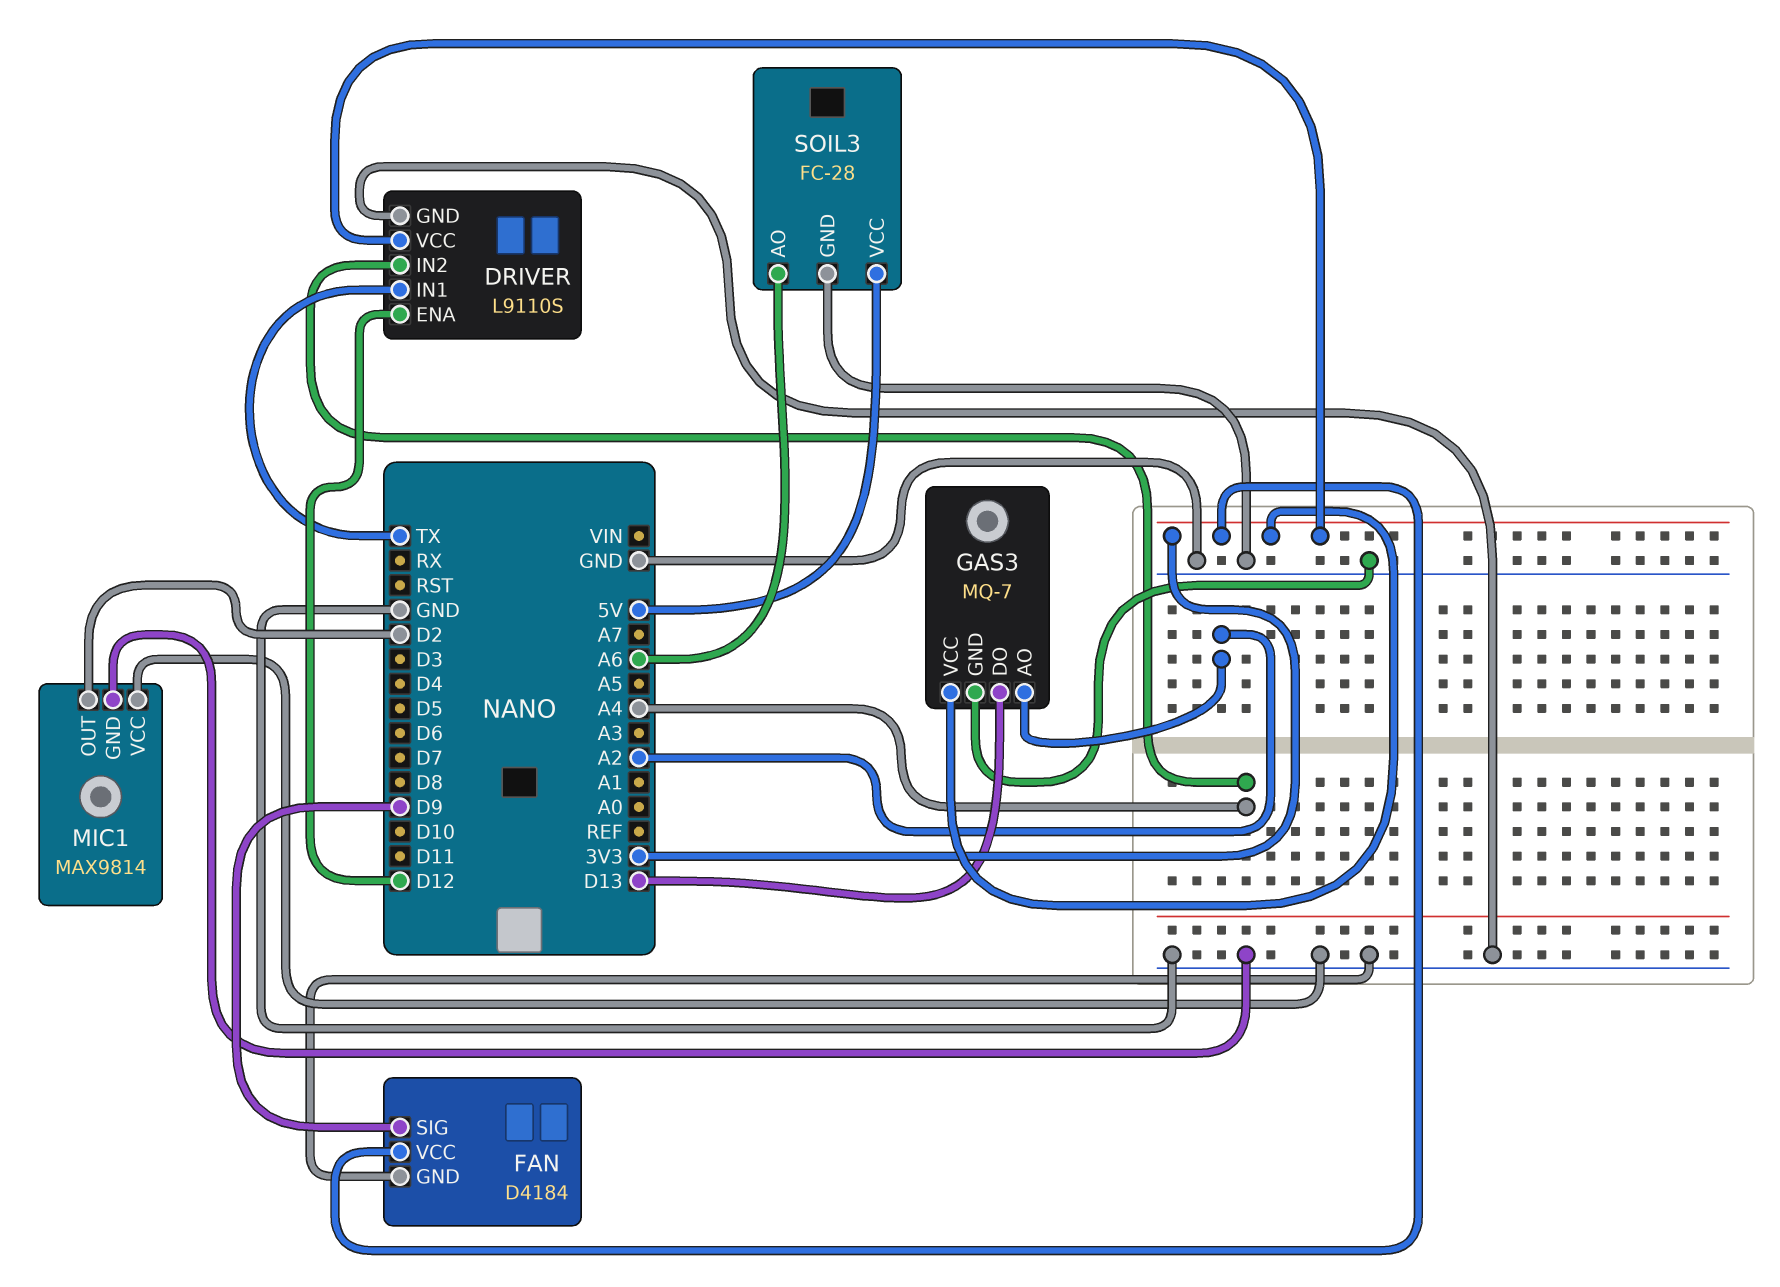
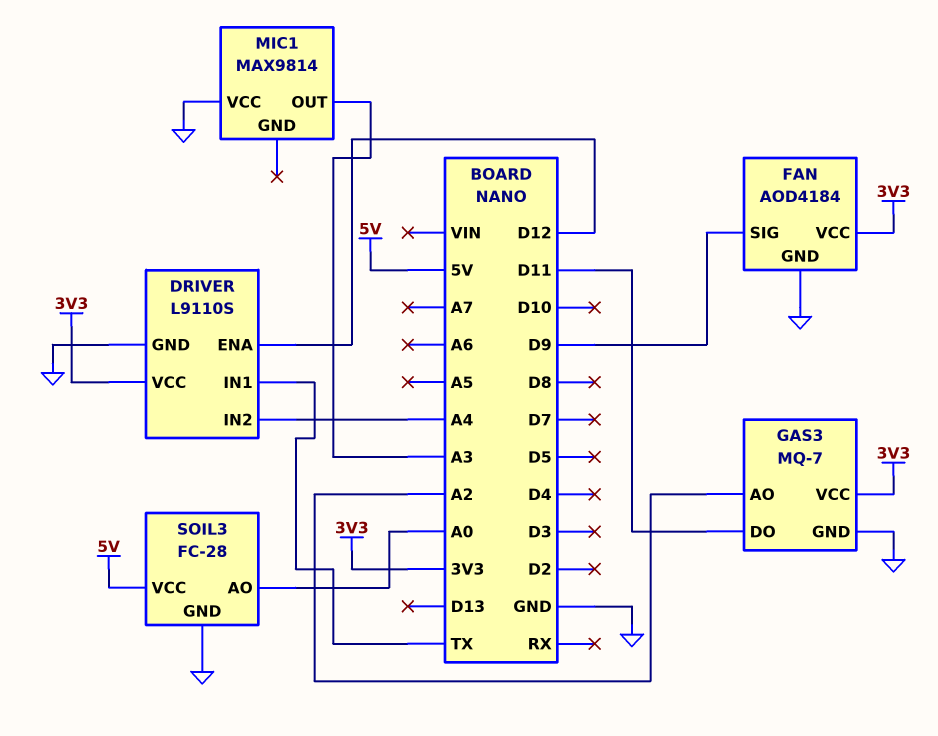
FAN: D4184 -> AOD4184
GAS3 pin DO: D13 -> D11
MIC1 pin GND: GND -> none
MIC1 pin OUT: D2 -> A3
SOIL3 pin AO: A6 -> A0

